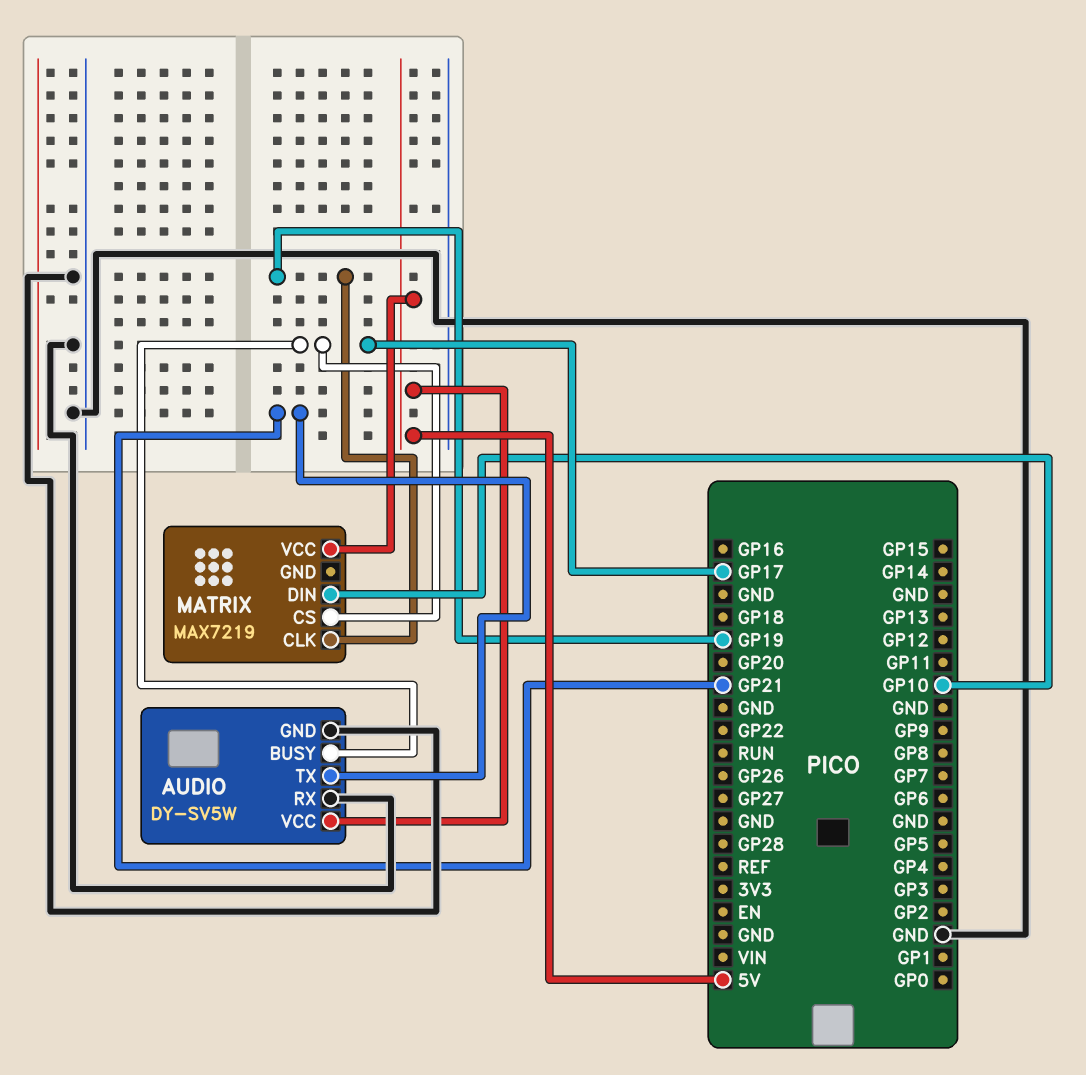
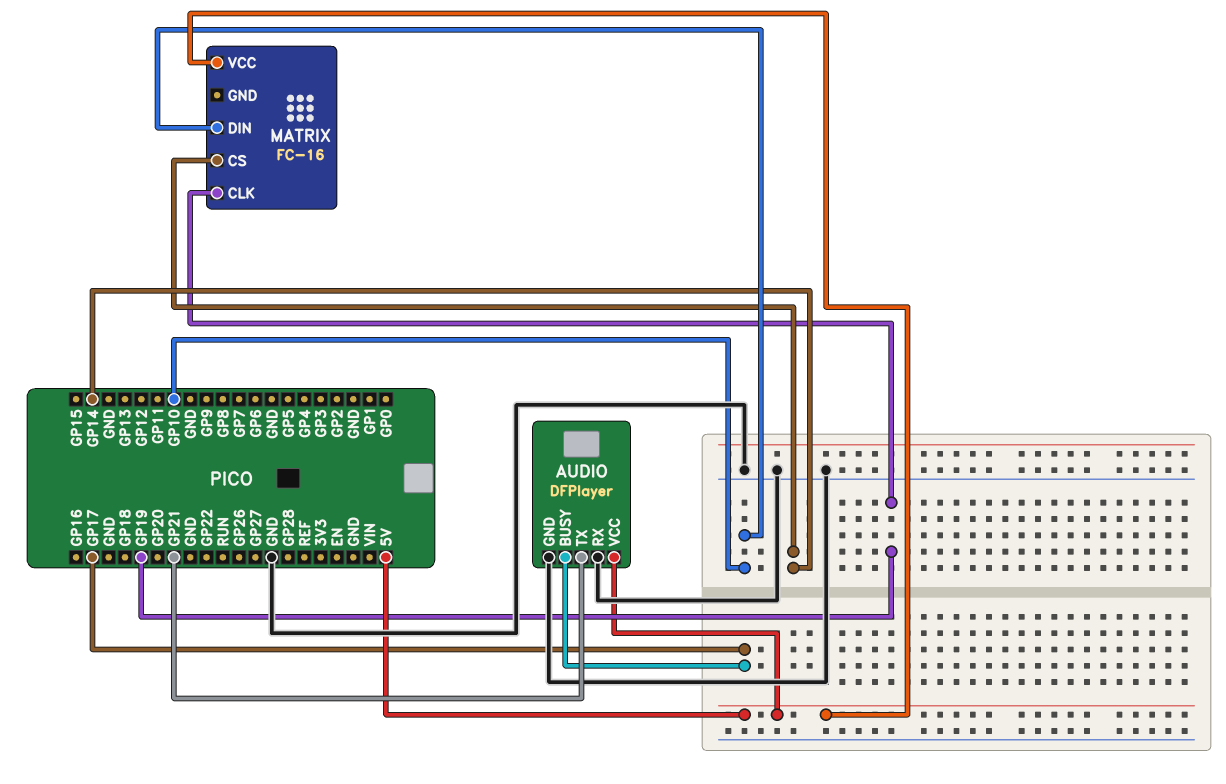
AUDIO: DY-SV5W -> DFPlayer
MATRIX: MAX7219 -> FC-16
MATRIX pin CS: GP17 -> GP14

